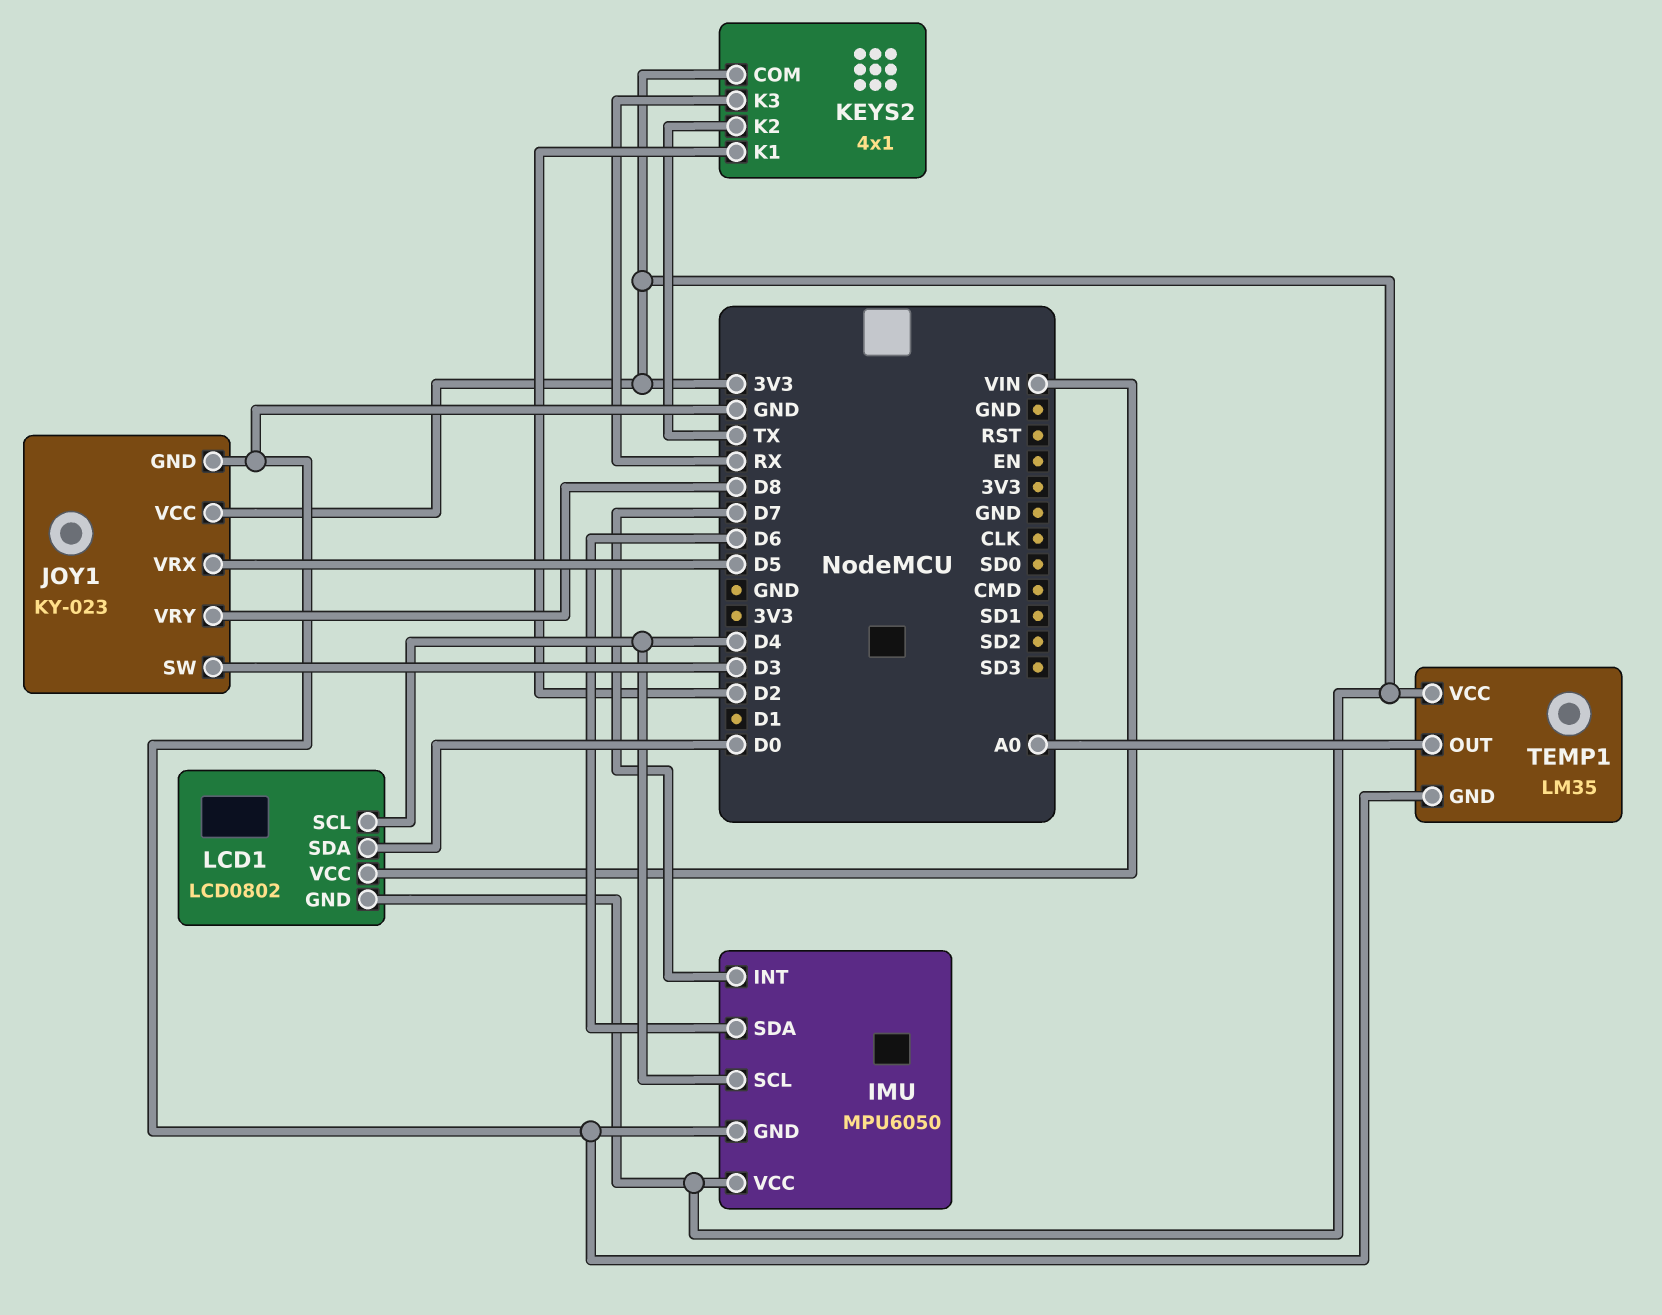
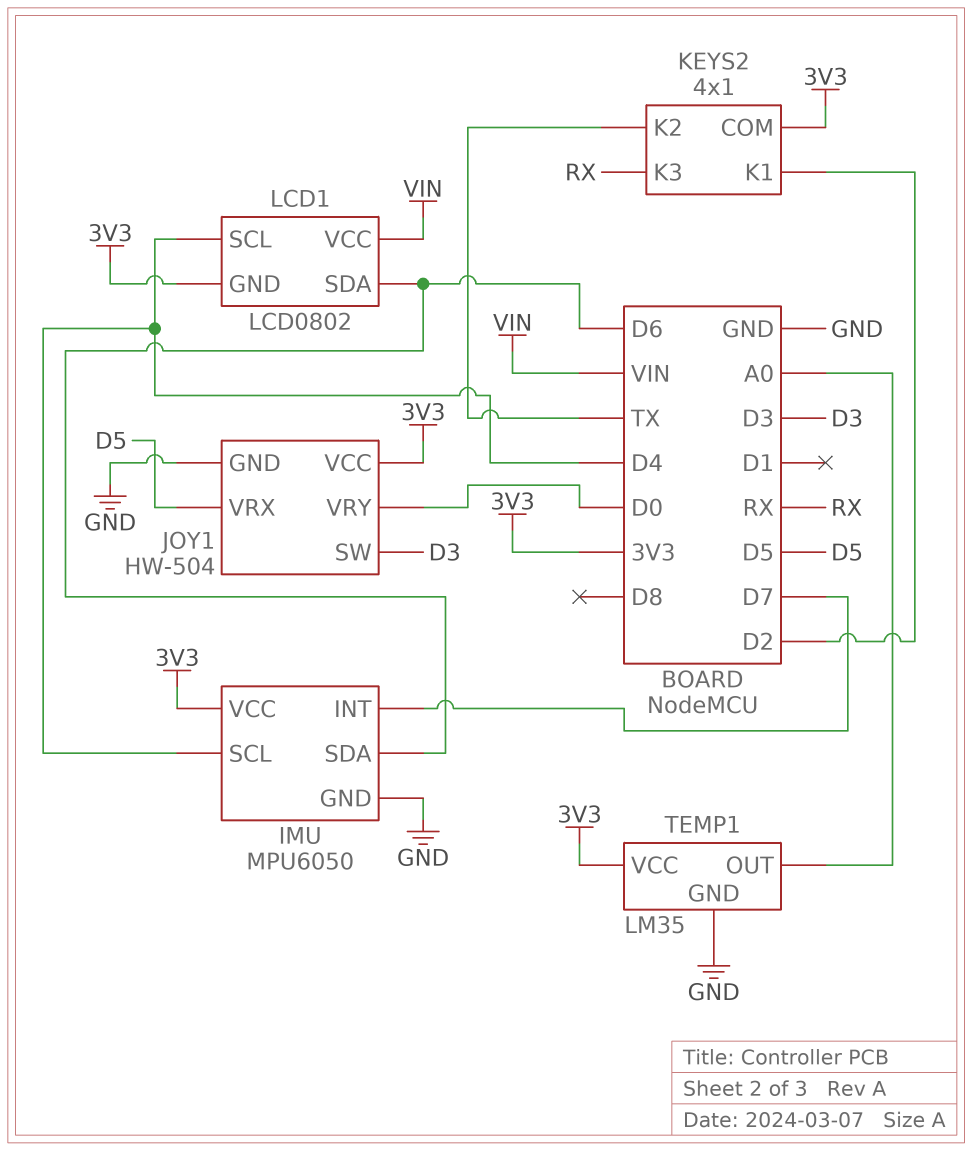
JOY1: KY-023 -> HW-504
JOY1 pin VRY: D8 -> D0
LCD1 pin SDA: D0 -> D6

